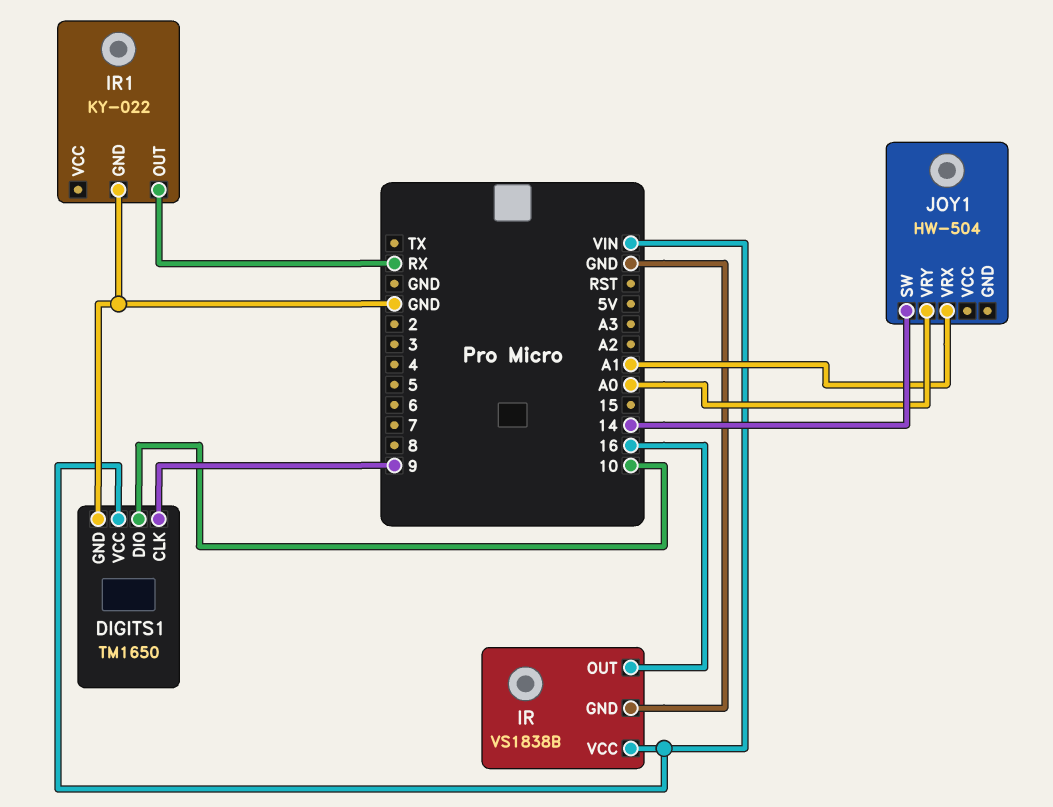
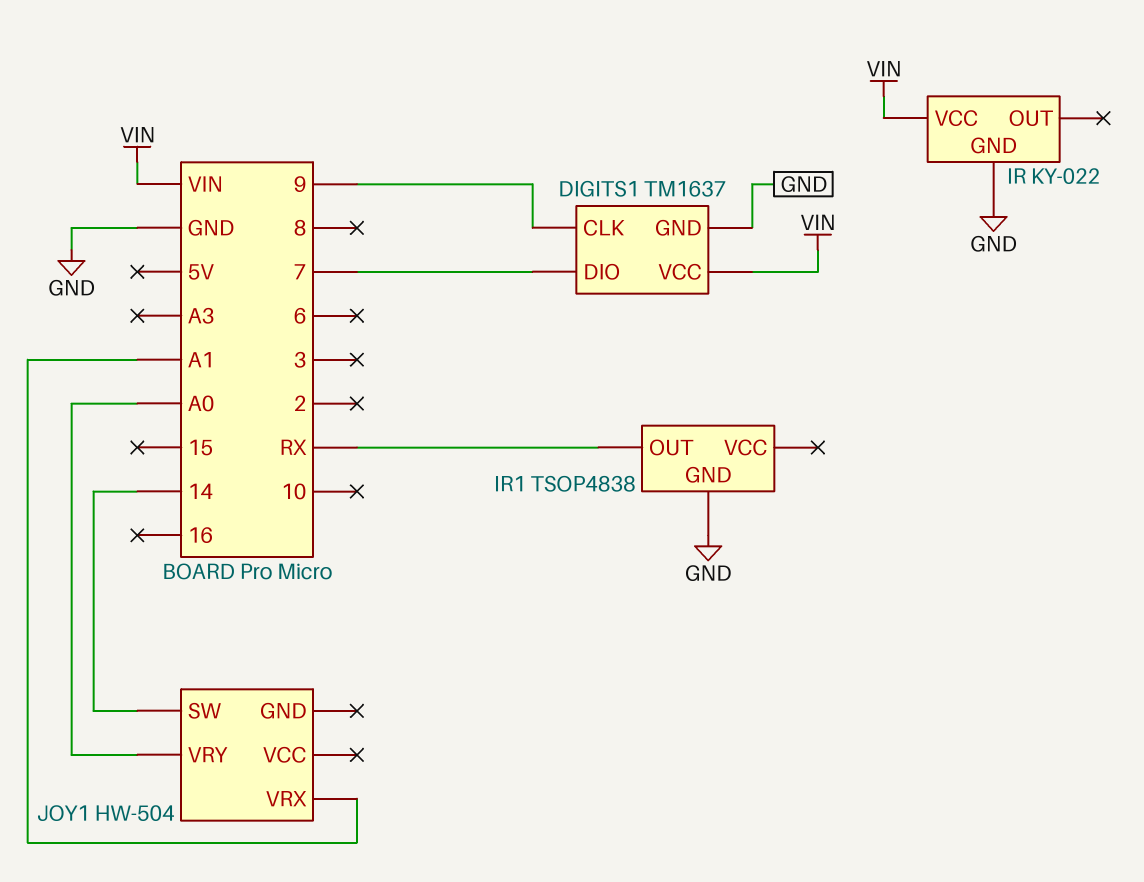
DIGITS1: TM1650 -> TM1637
DIGITS1 pin DIO: 10 -> 7
IR: VS1838B -> KY-022
IR pin OUT: 16 -> none
IR1: KY-022 -> TSOP4838

